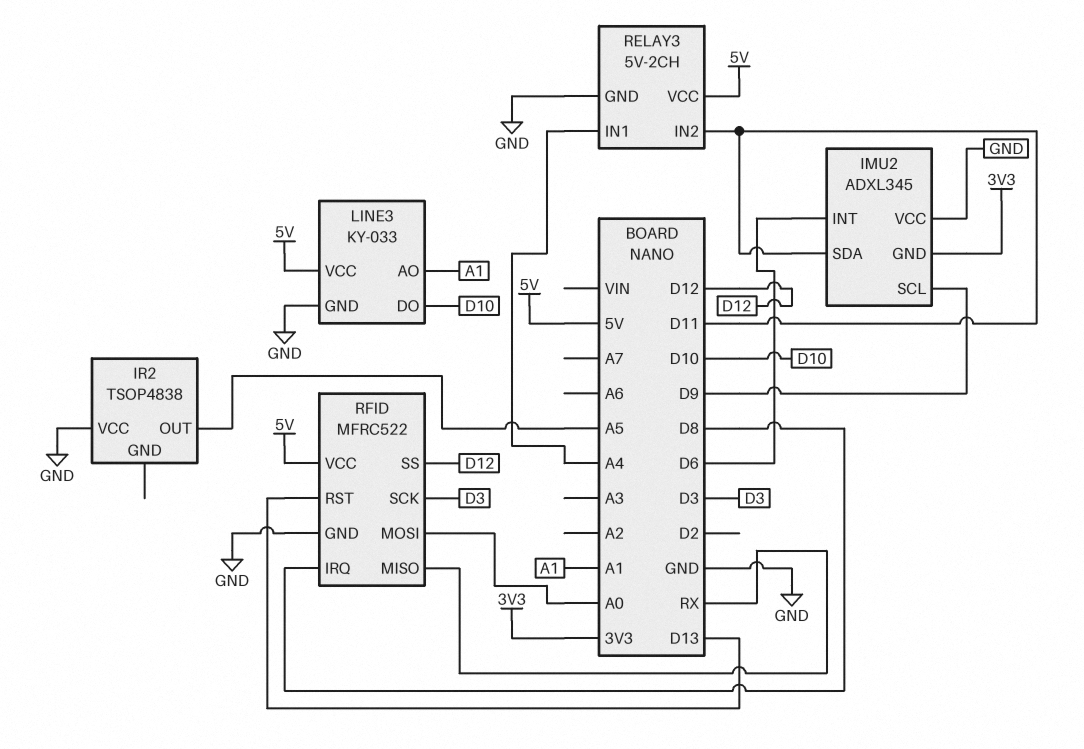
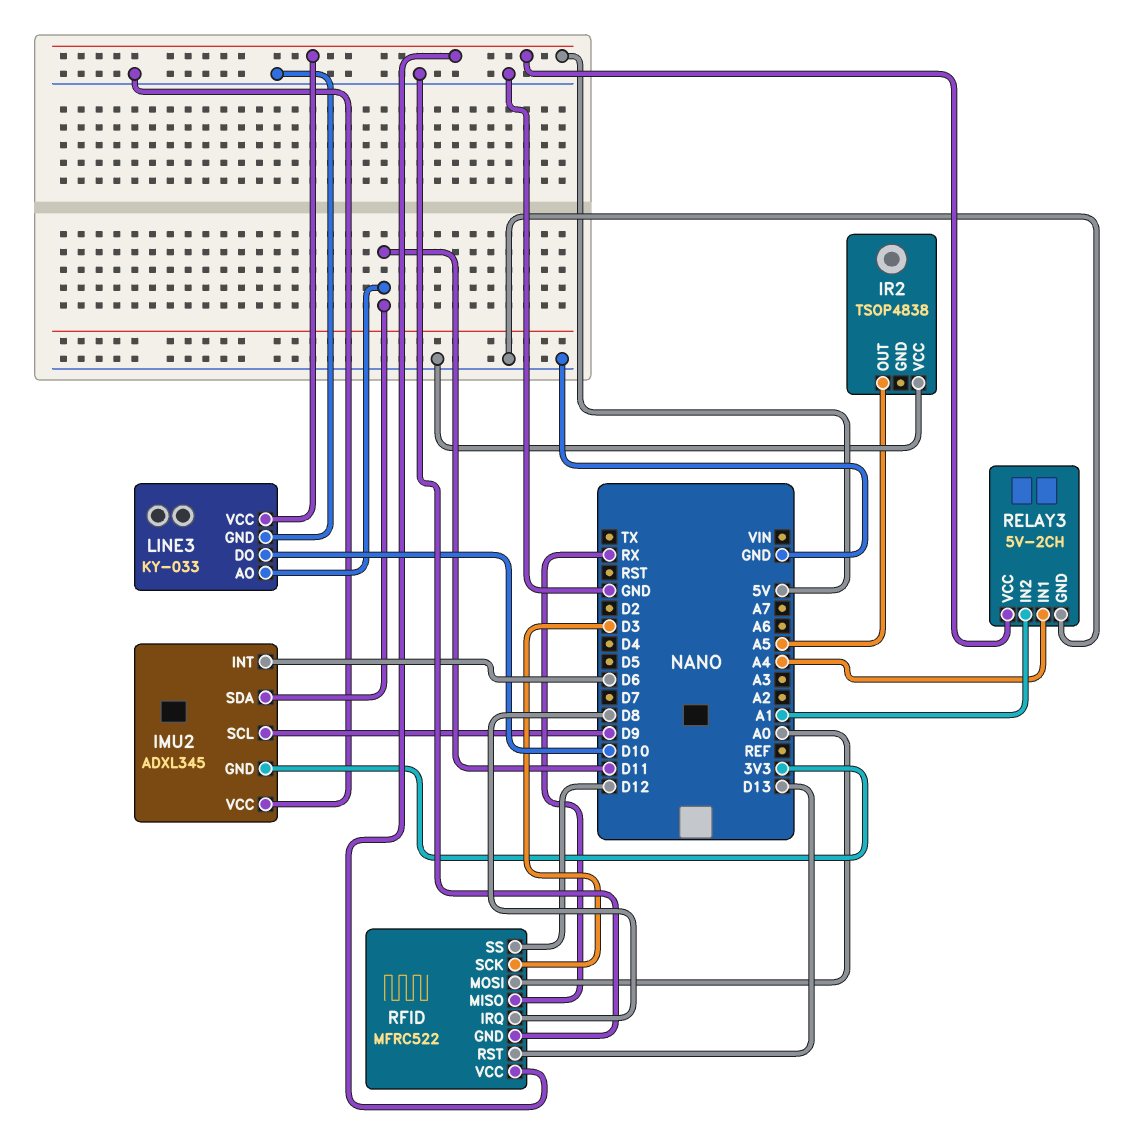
LINE3 pin AO: A1 -> D11
RELAY3 pin IN2: D11 -> A1

